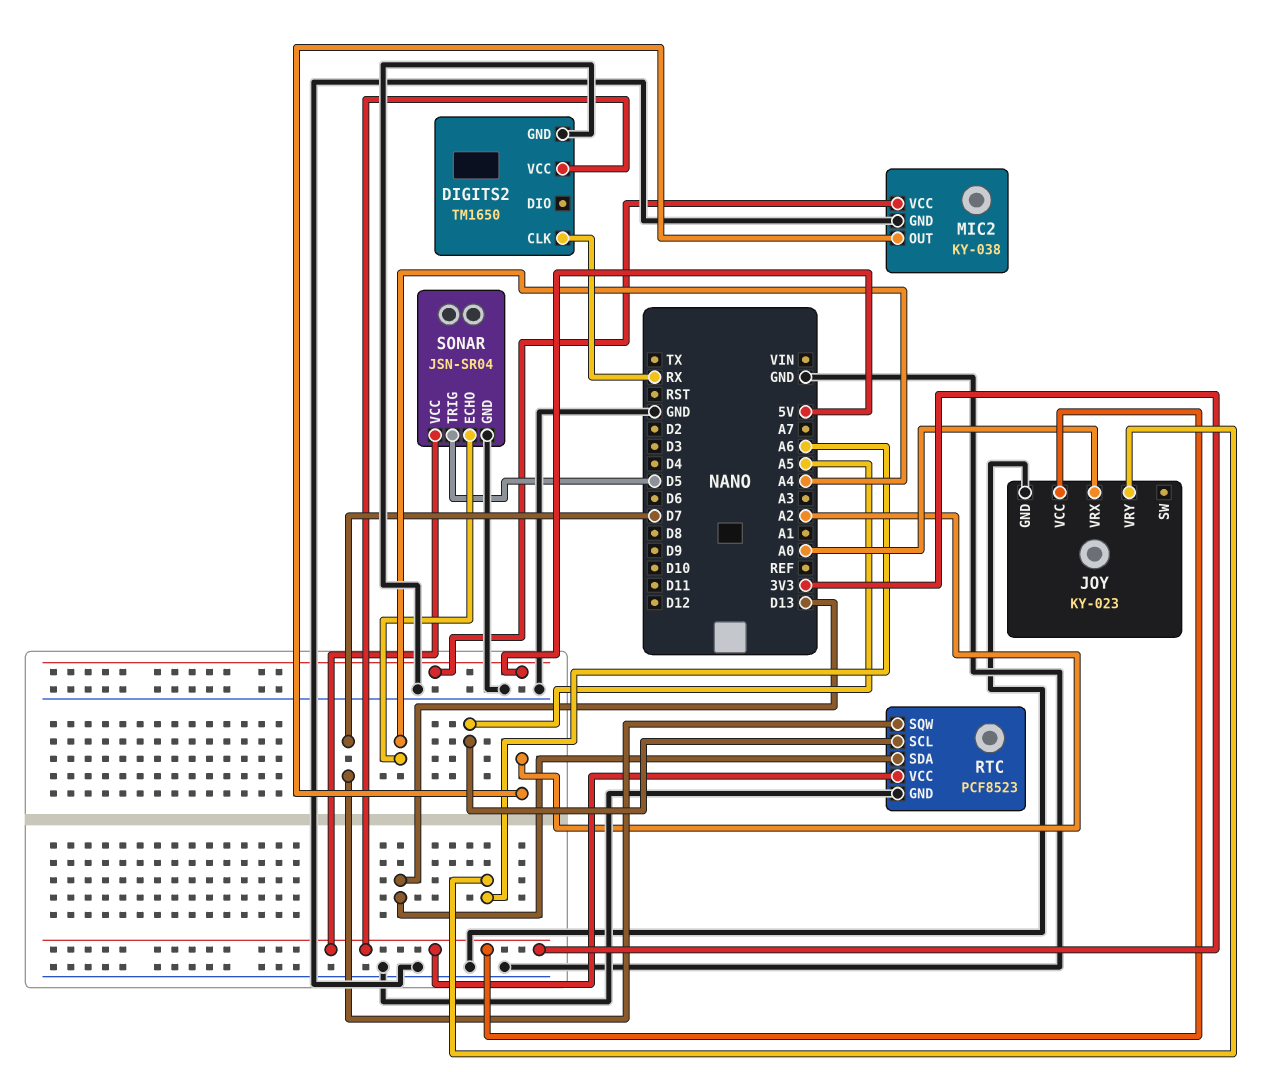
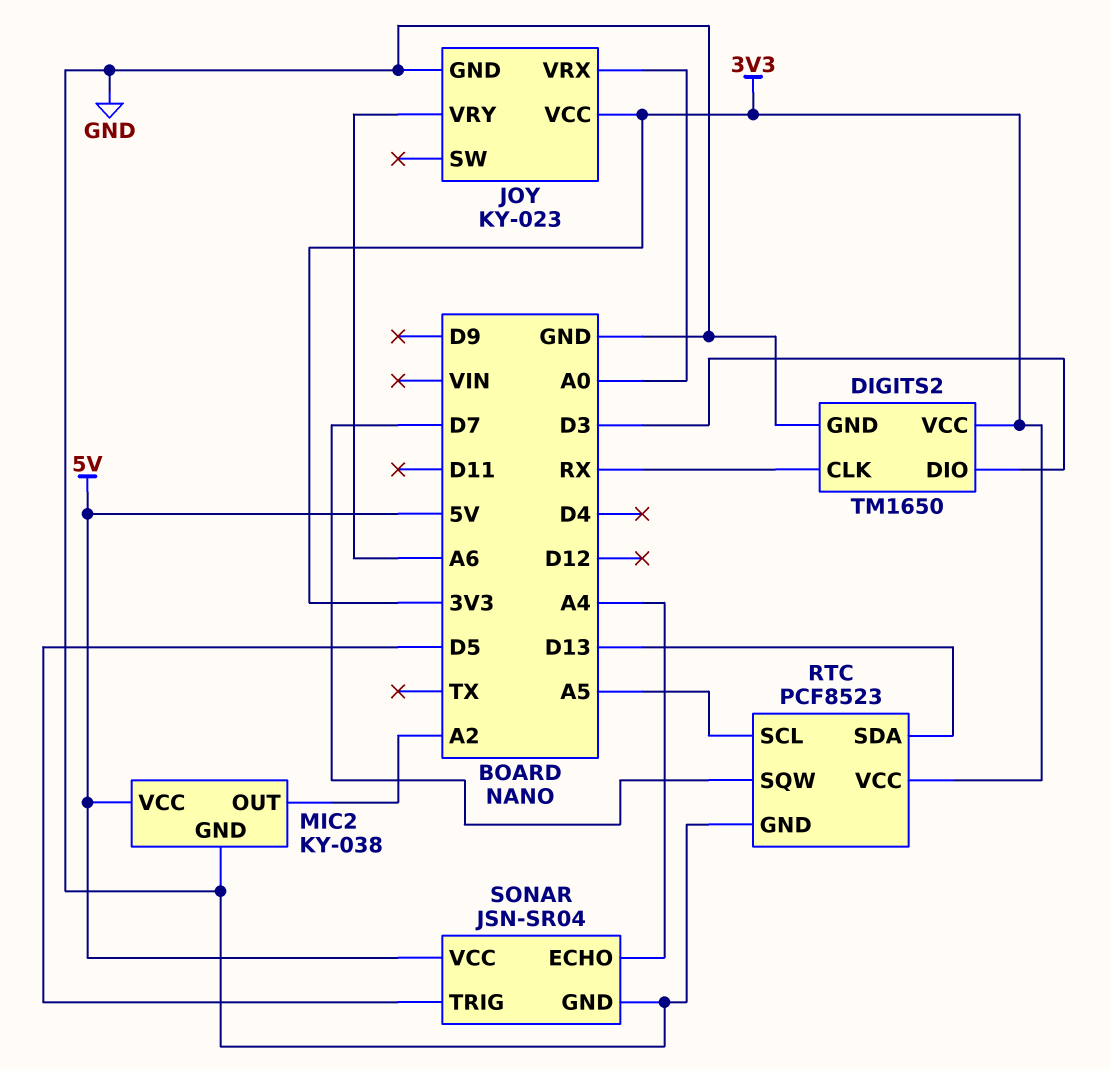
DIGITS2 pin DIO: none -> D3
SONAR pin VCC: 3V3 -> 5V

